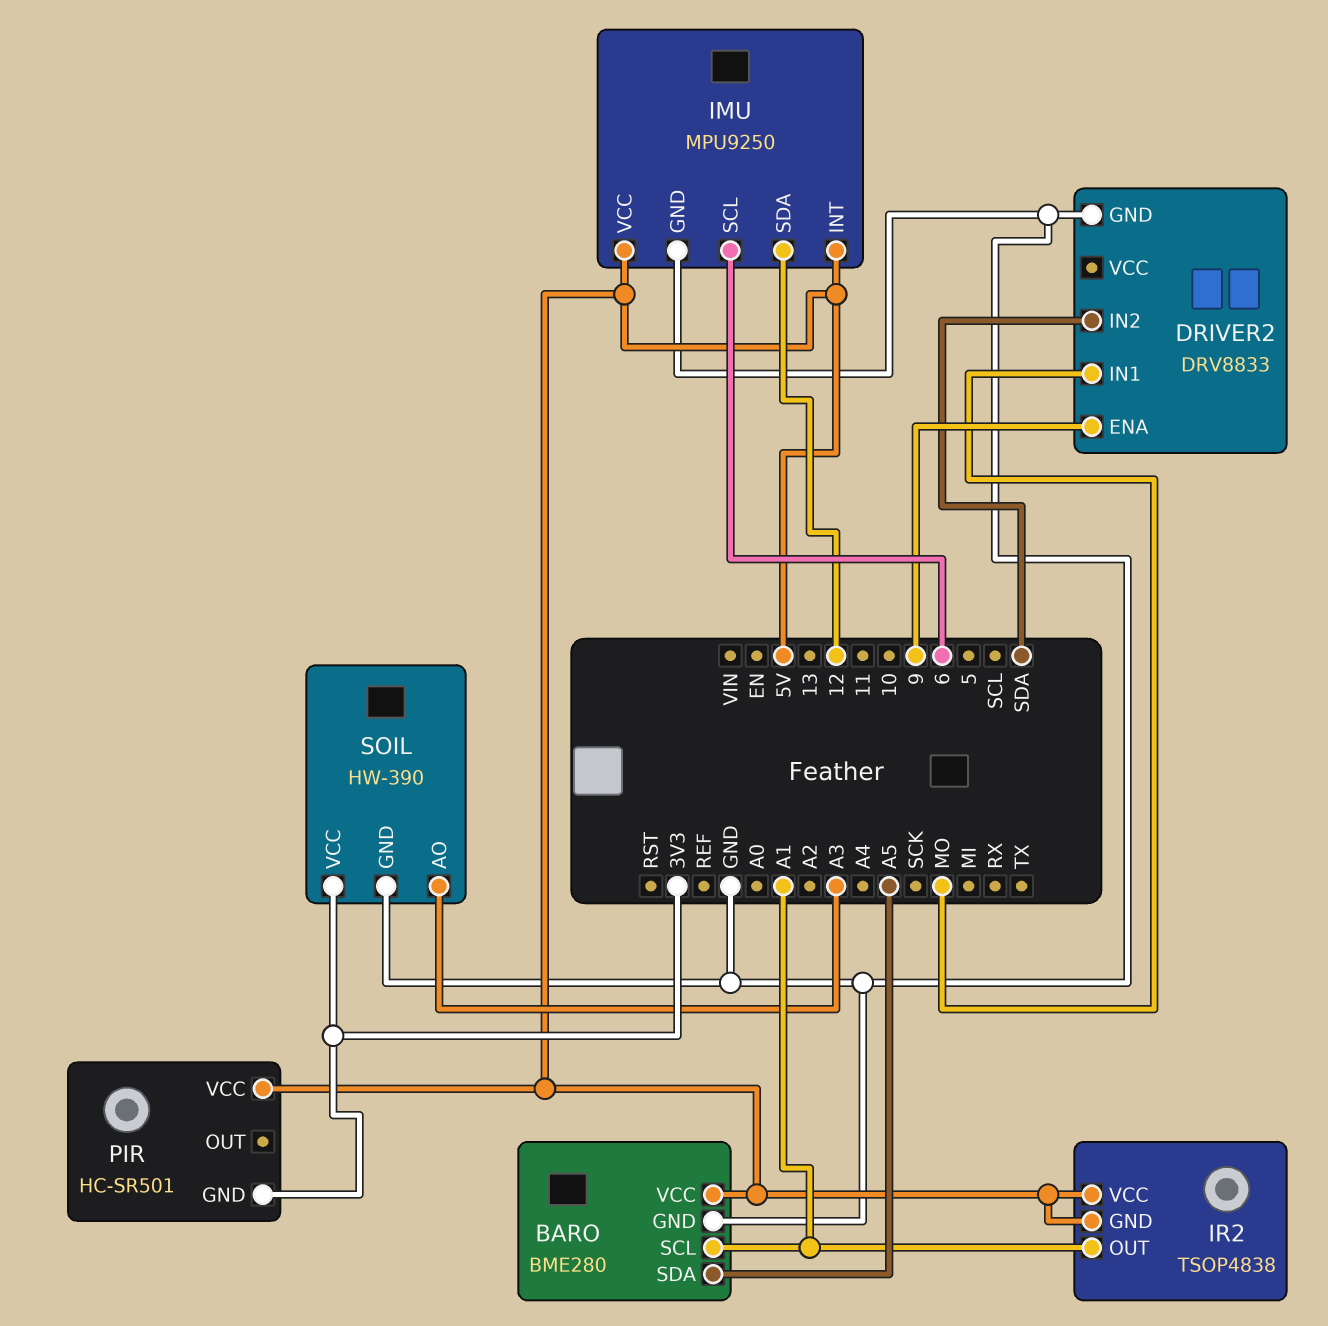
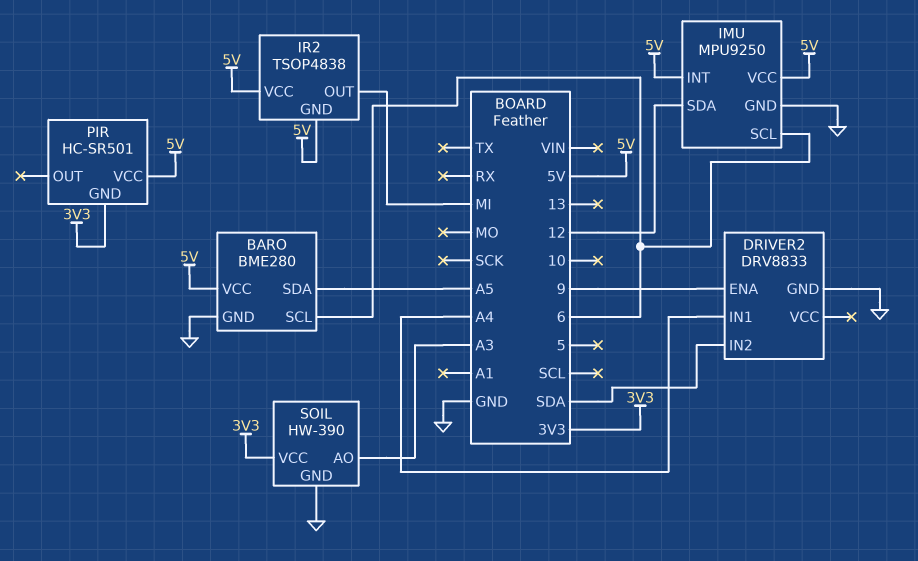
BARO pin SCL: A1 -> 6
DRIVER2 pin IN1: MO -> A4
IR2 pin OUT: A1 -> MI

